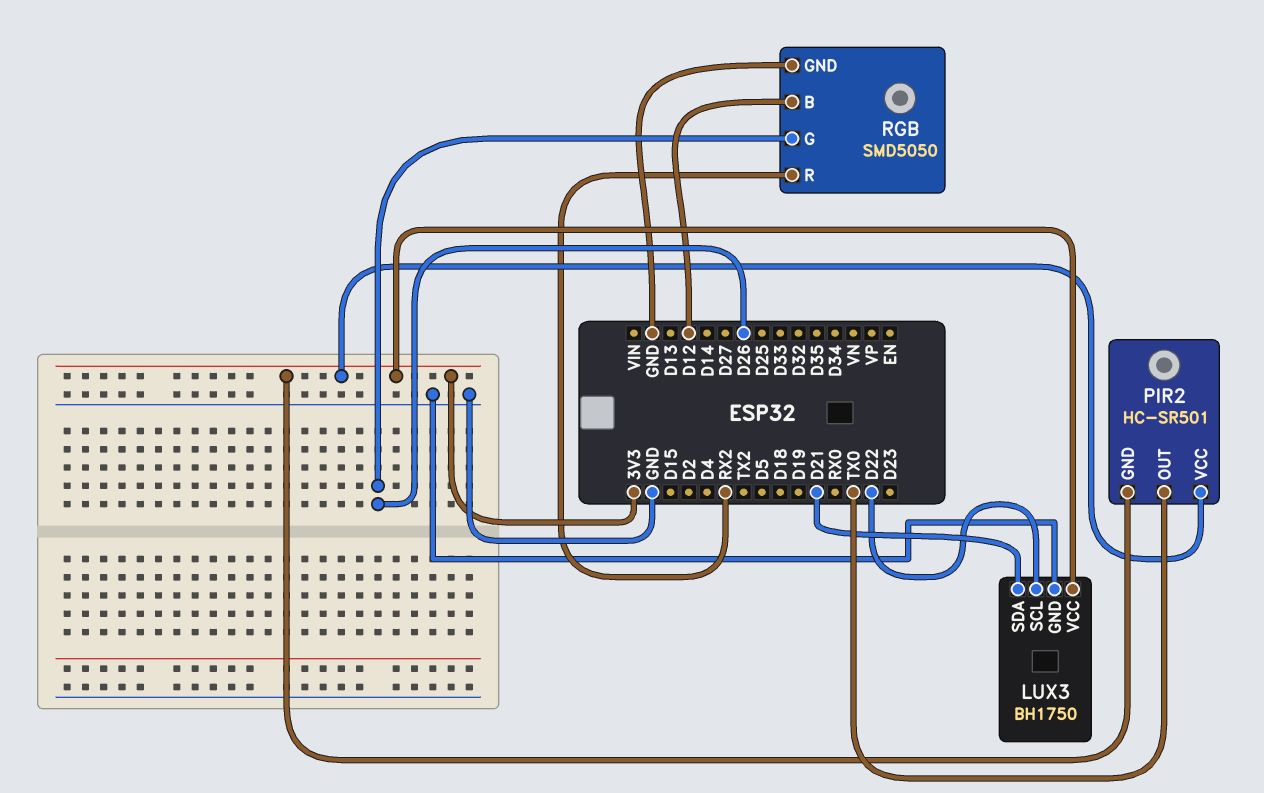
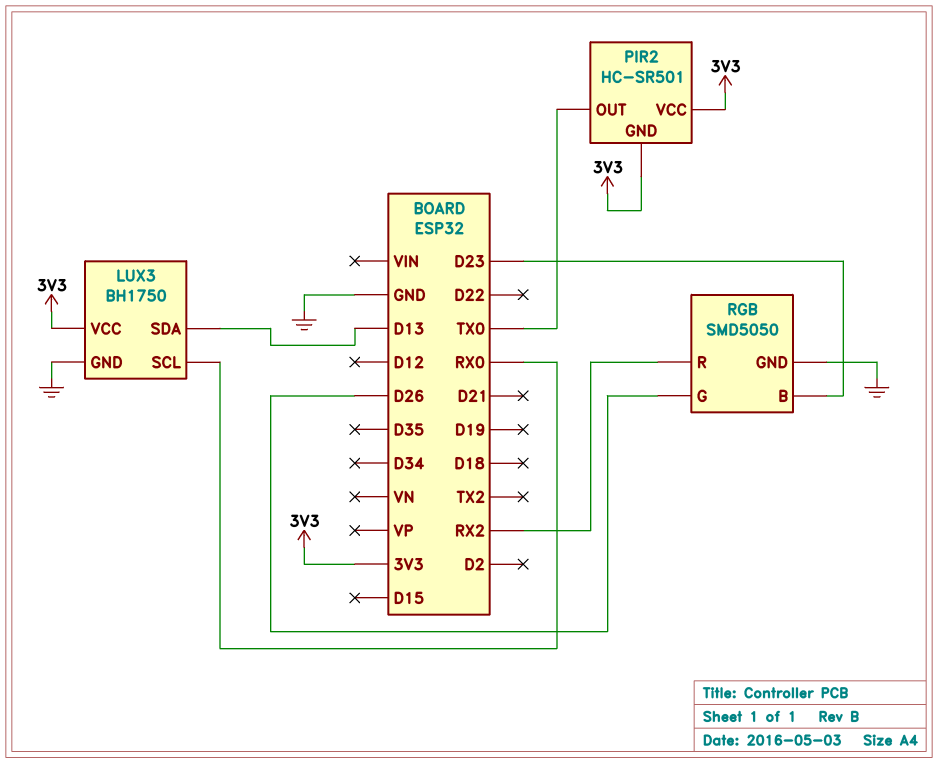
LUX3 pin SCL: D22 -> RX0
LUX3 pin SDA: D21 -> D13
RGB pin B: D12 -> D23

